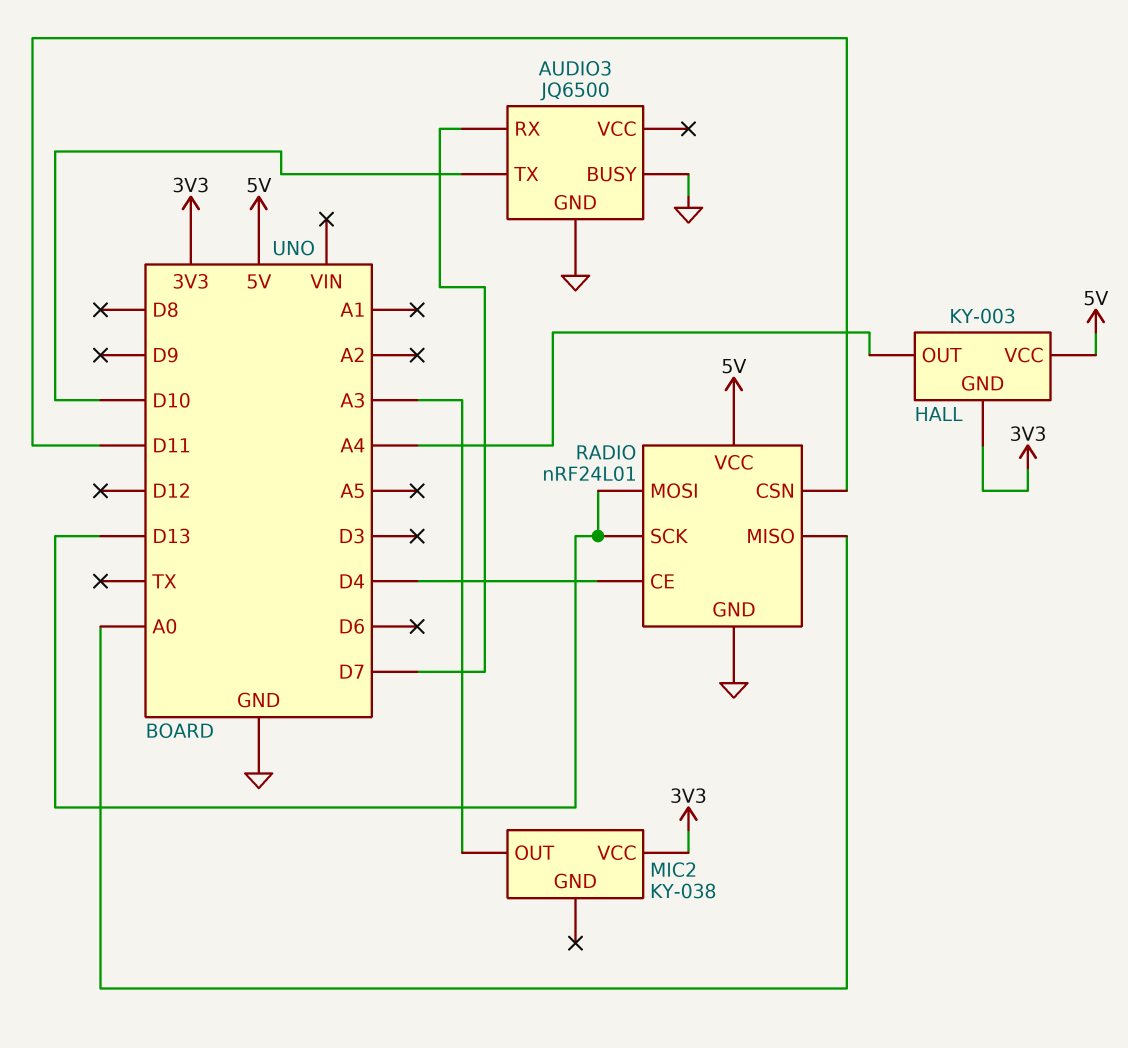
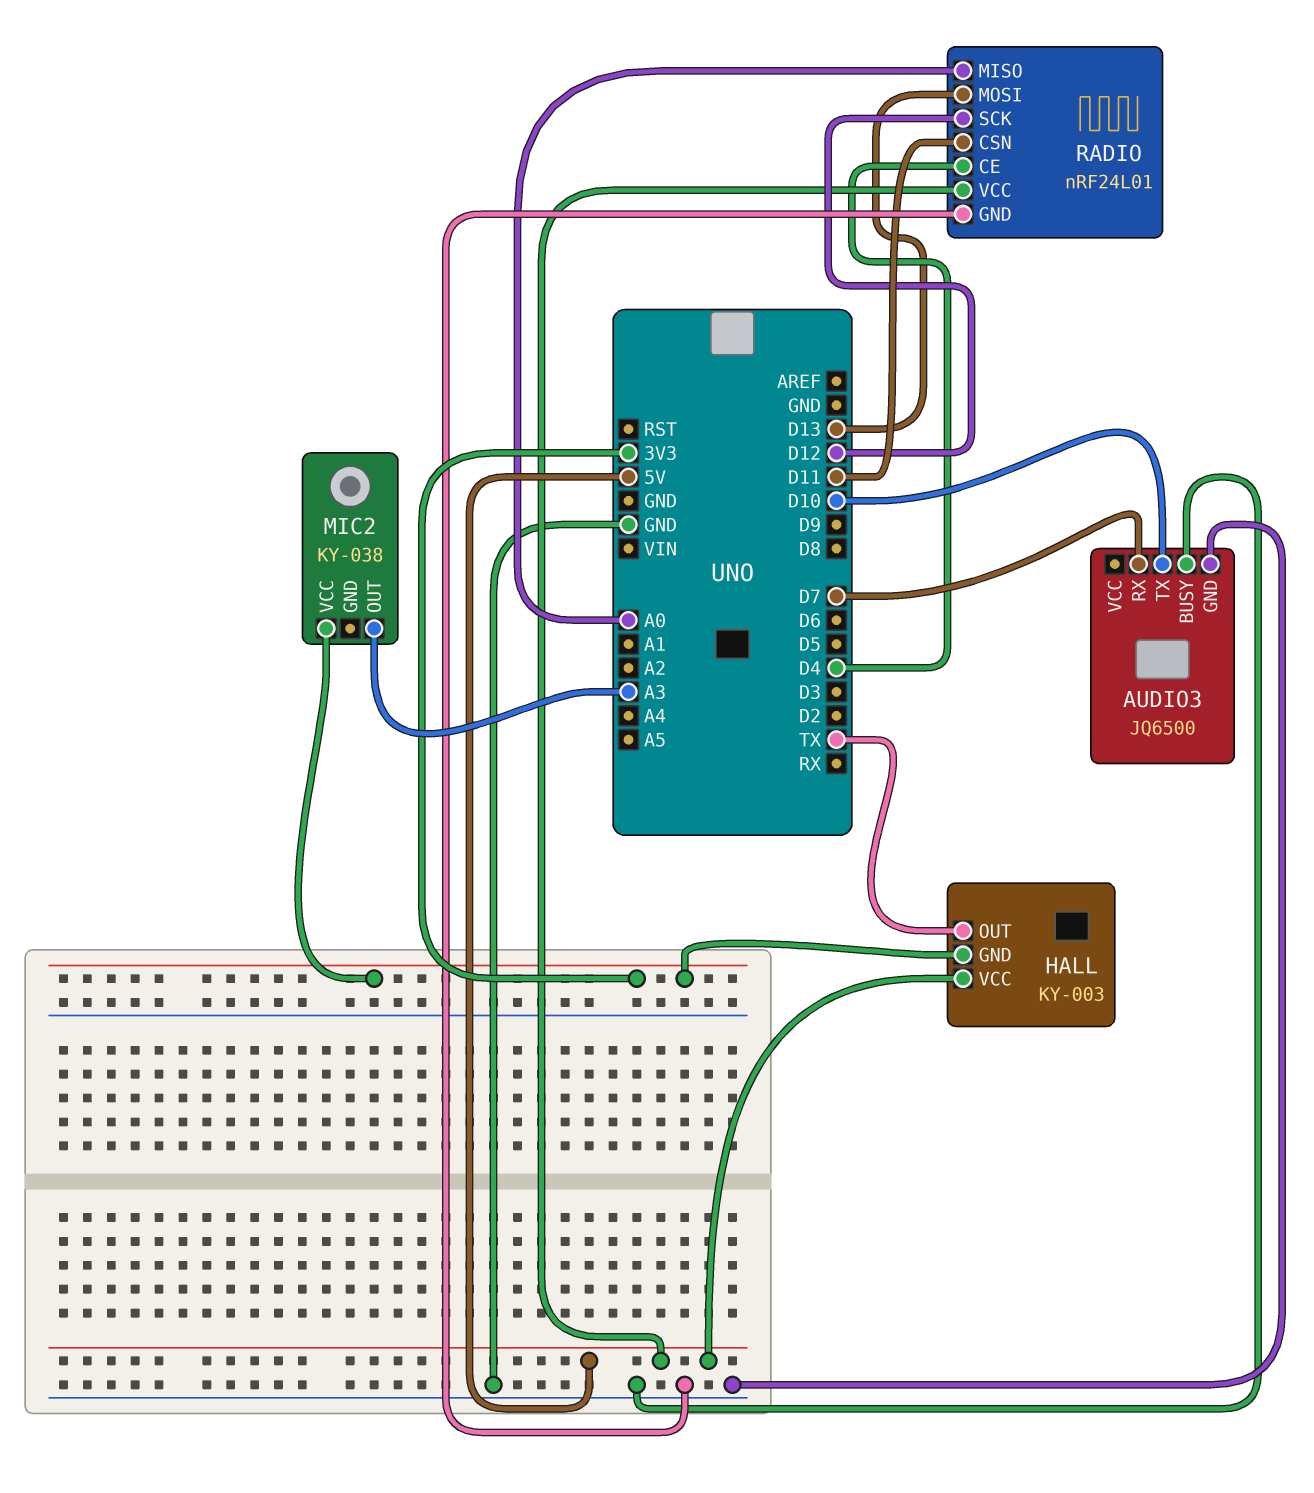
HALL pin OUT: A4 -> TX
RADIO pin SCK: D13 -> D12

